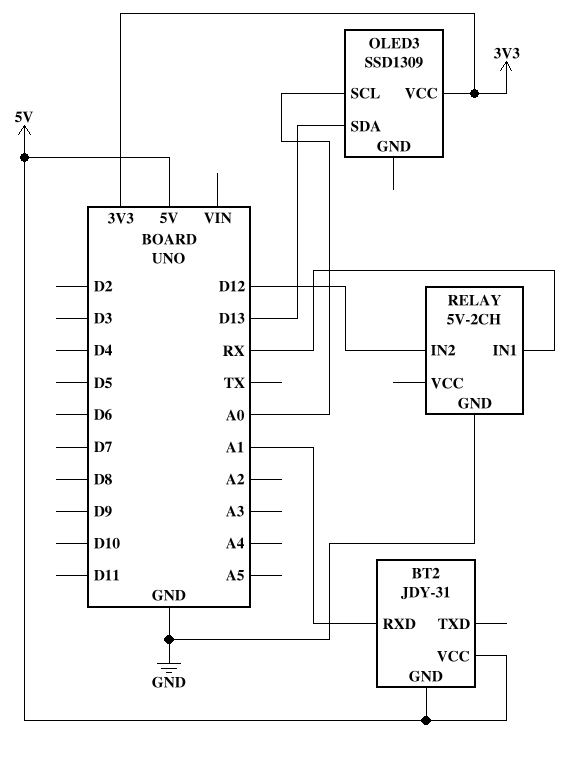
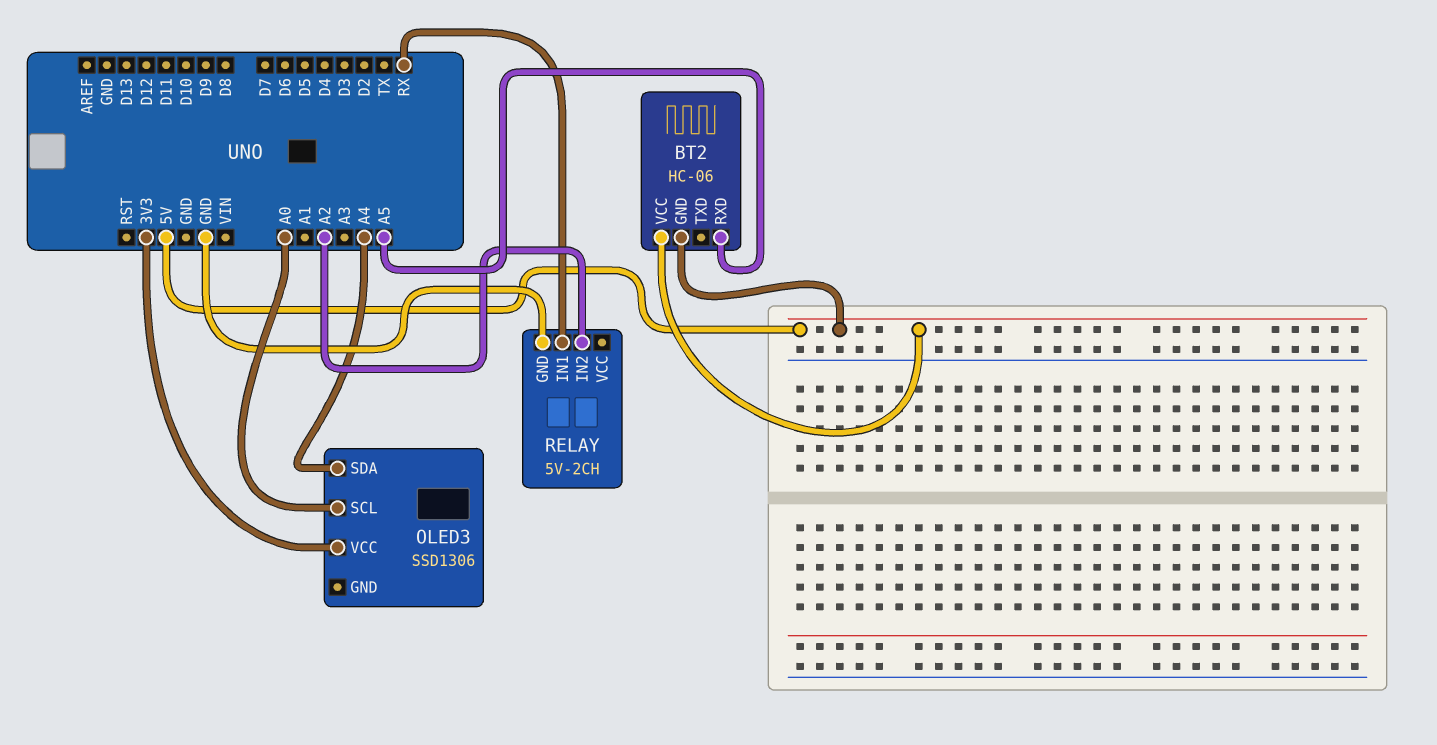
BT2: JDY-31 -> HC-06
BT2 pin RXD: A1 -> A5
OLED3: SSD1309 -> SSD1306
OLED3 pin SDA: D13 -> A4
RELAY pin IN2: D12 -> A2

